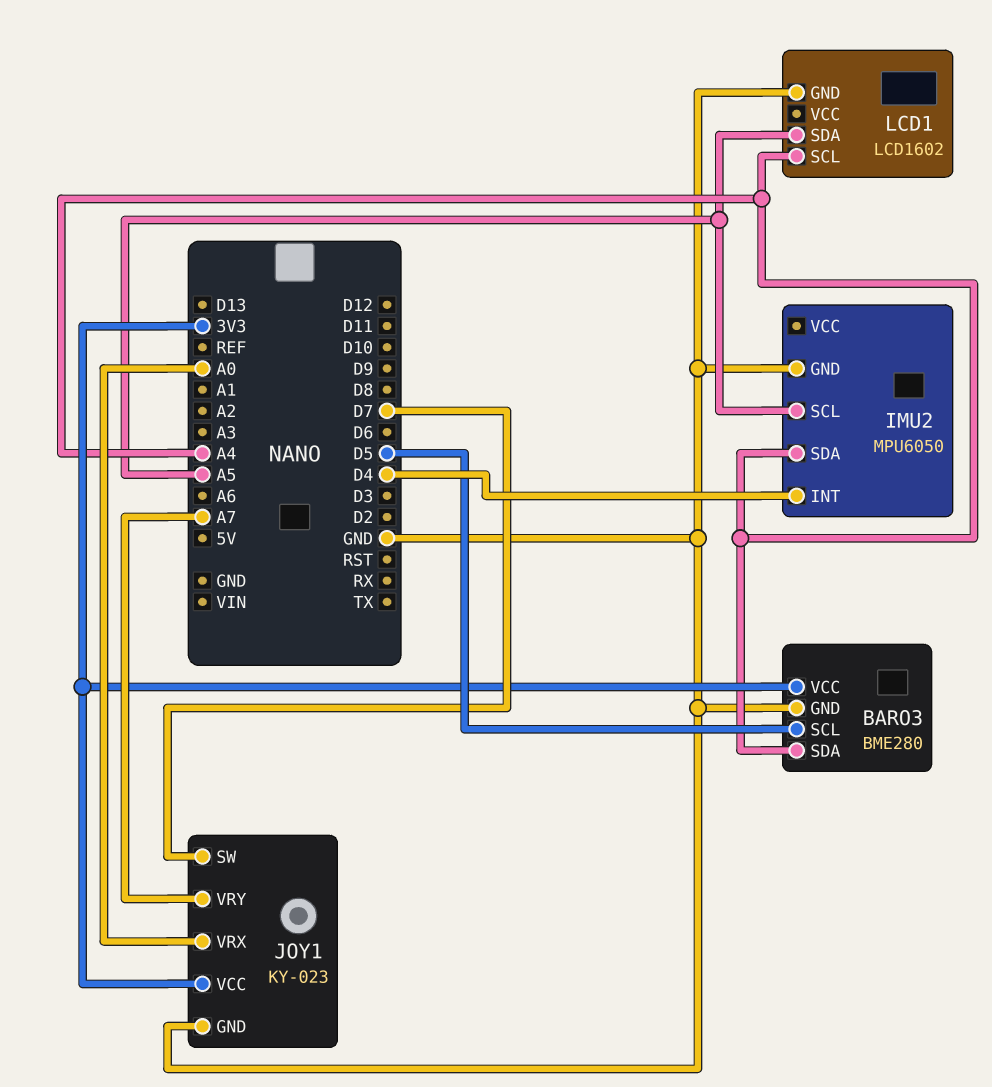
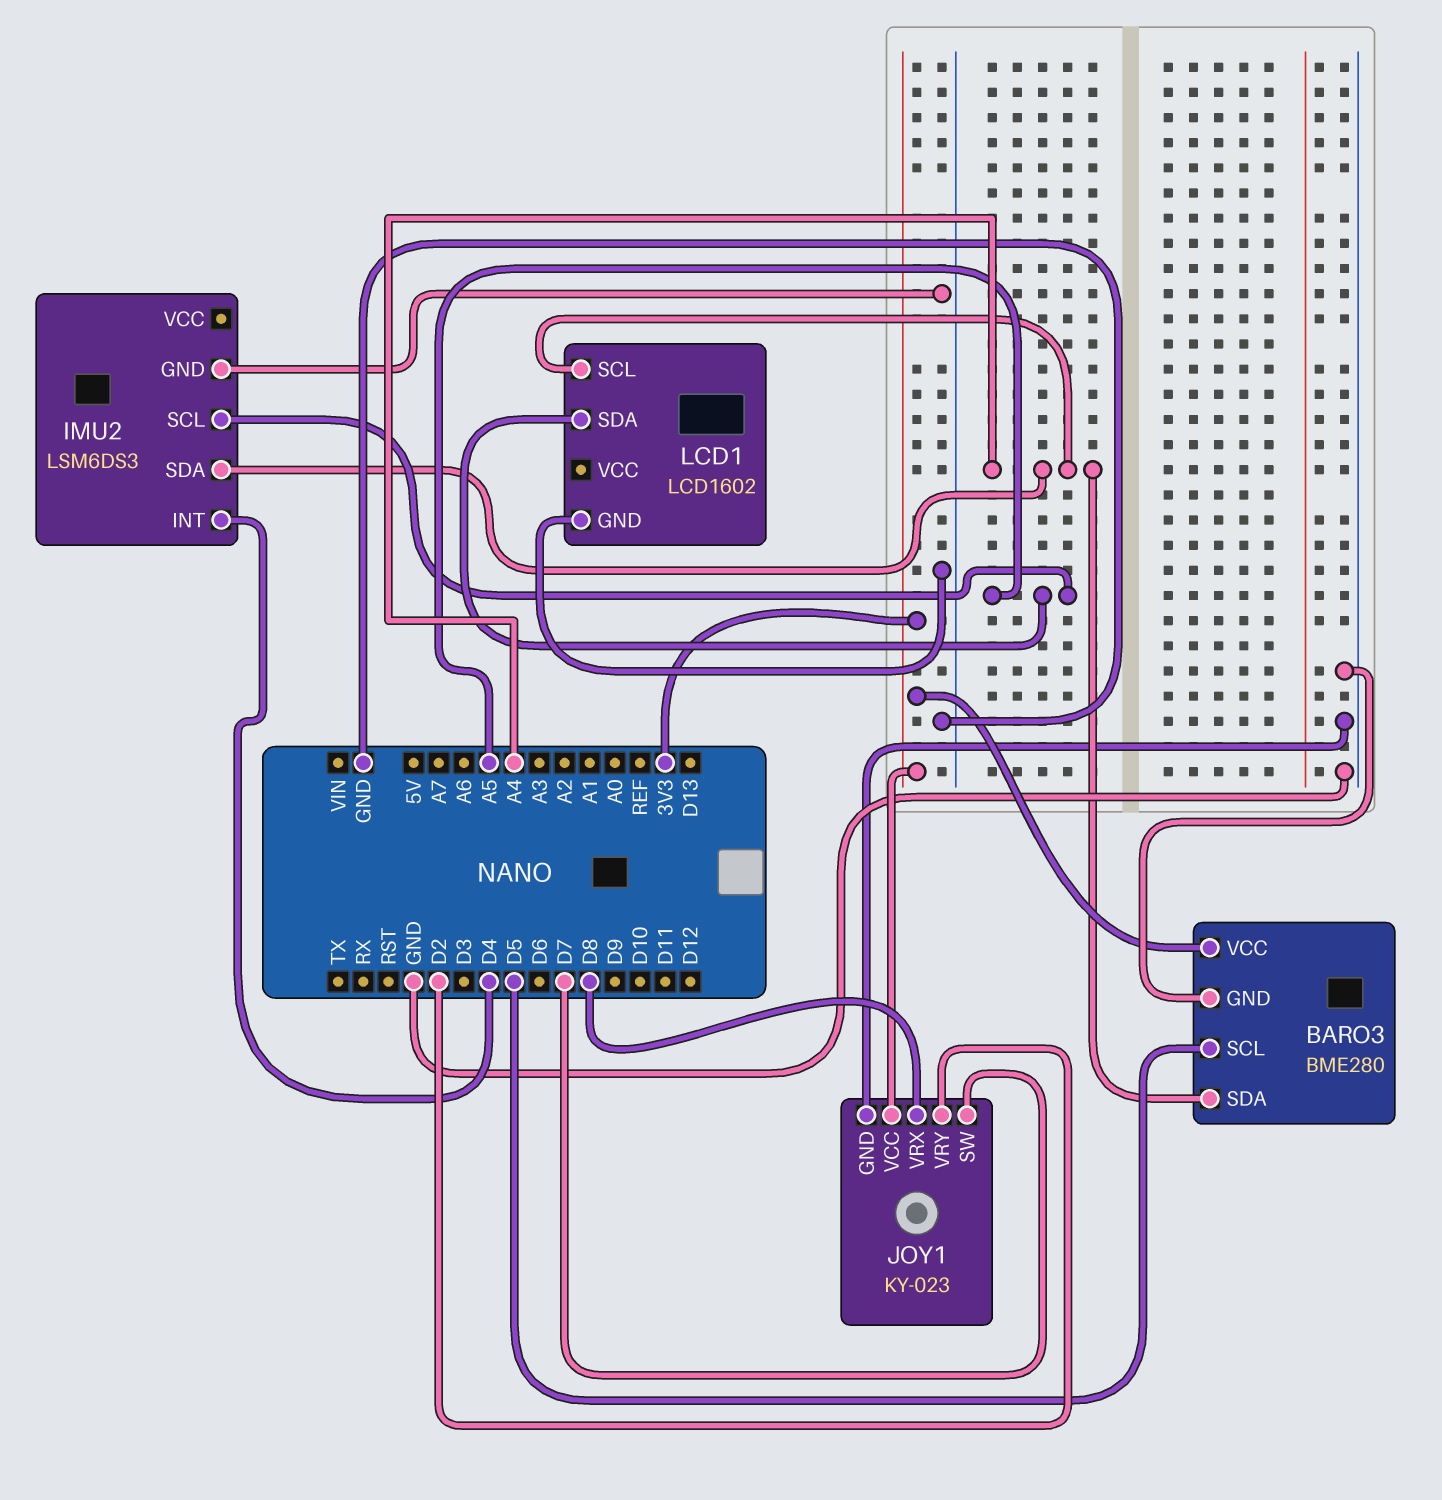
IMU2: MPU6050 -> LSM6DS3
JOY1 pin VRX: A0 -> D8
JOY1 pin VRY: A7 -> D2

